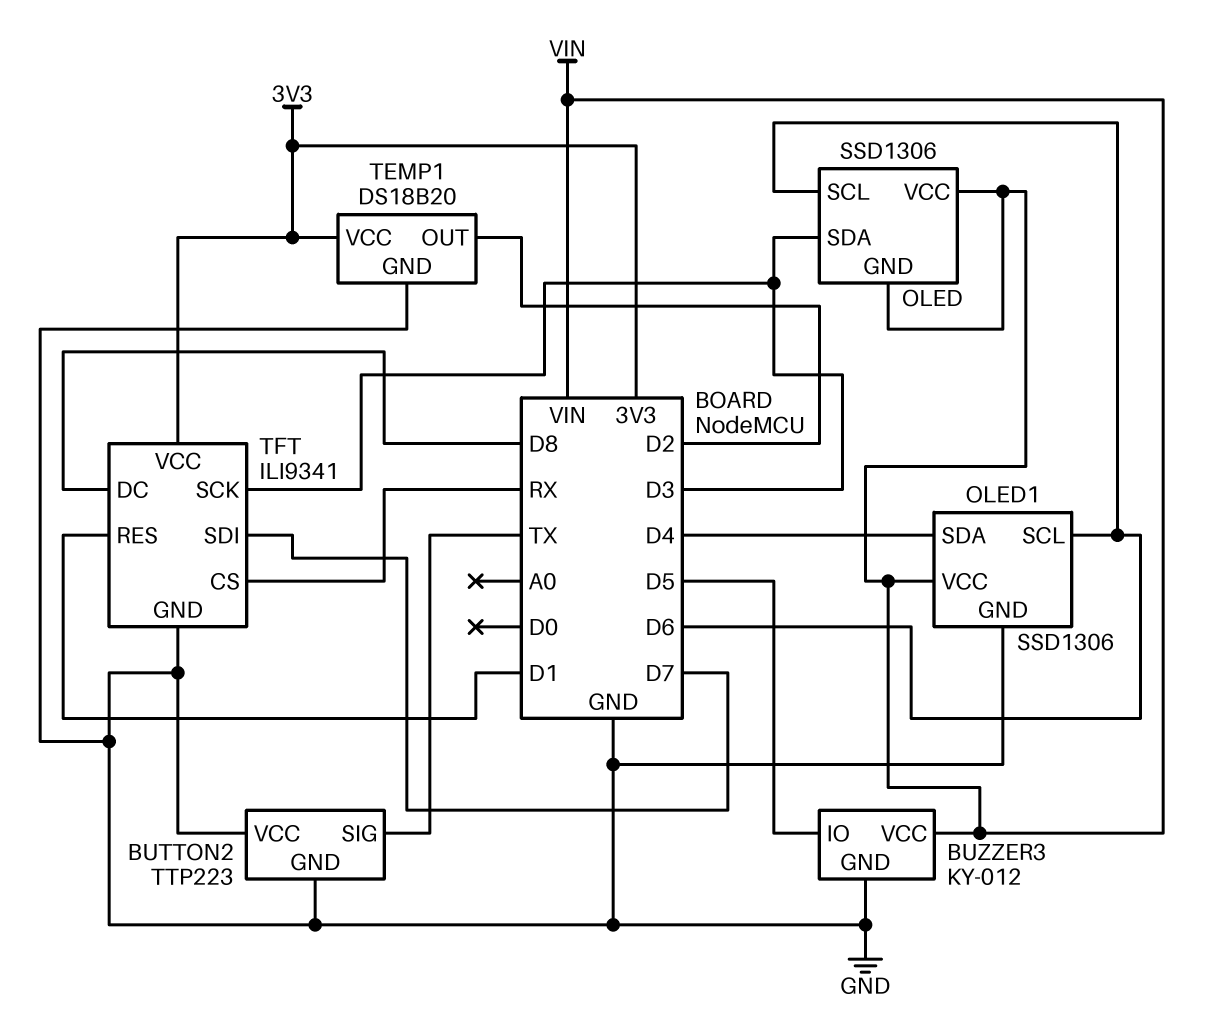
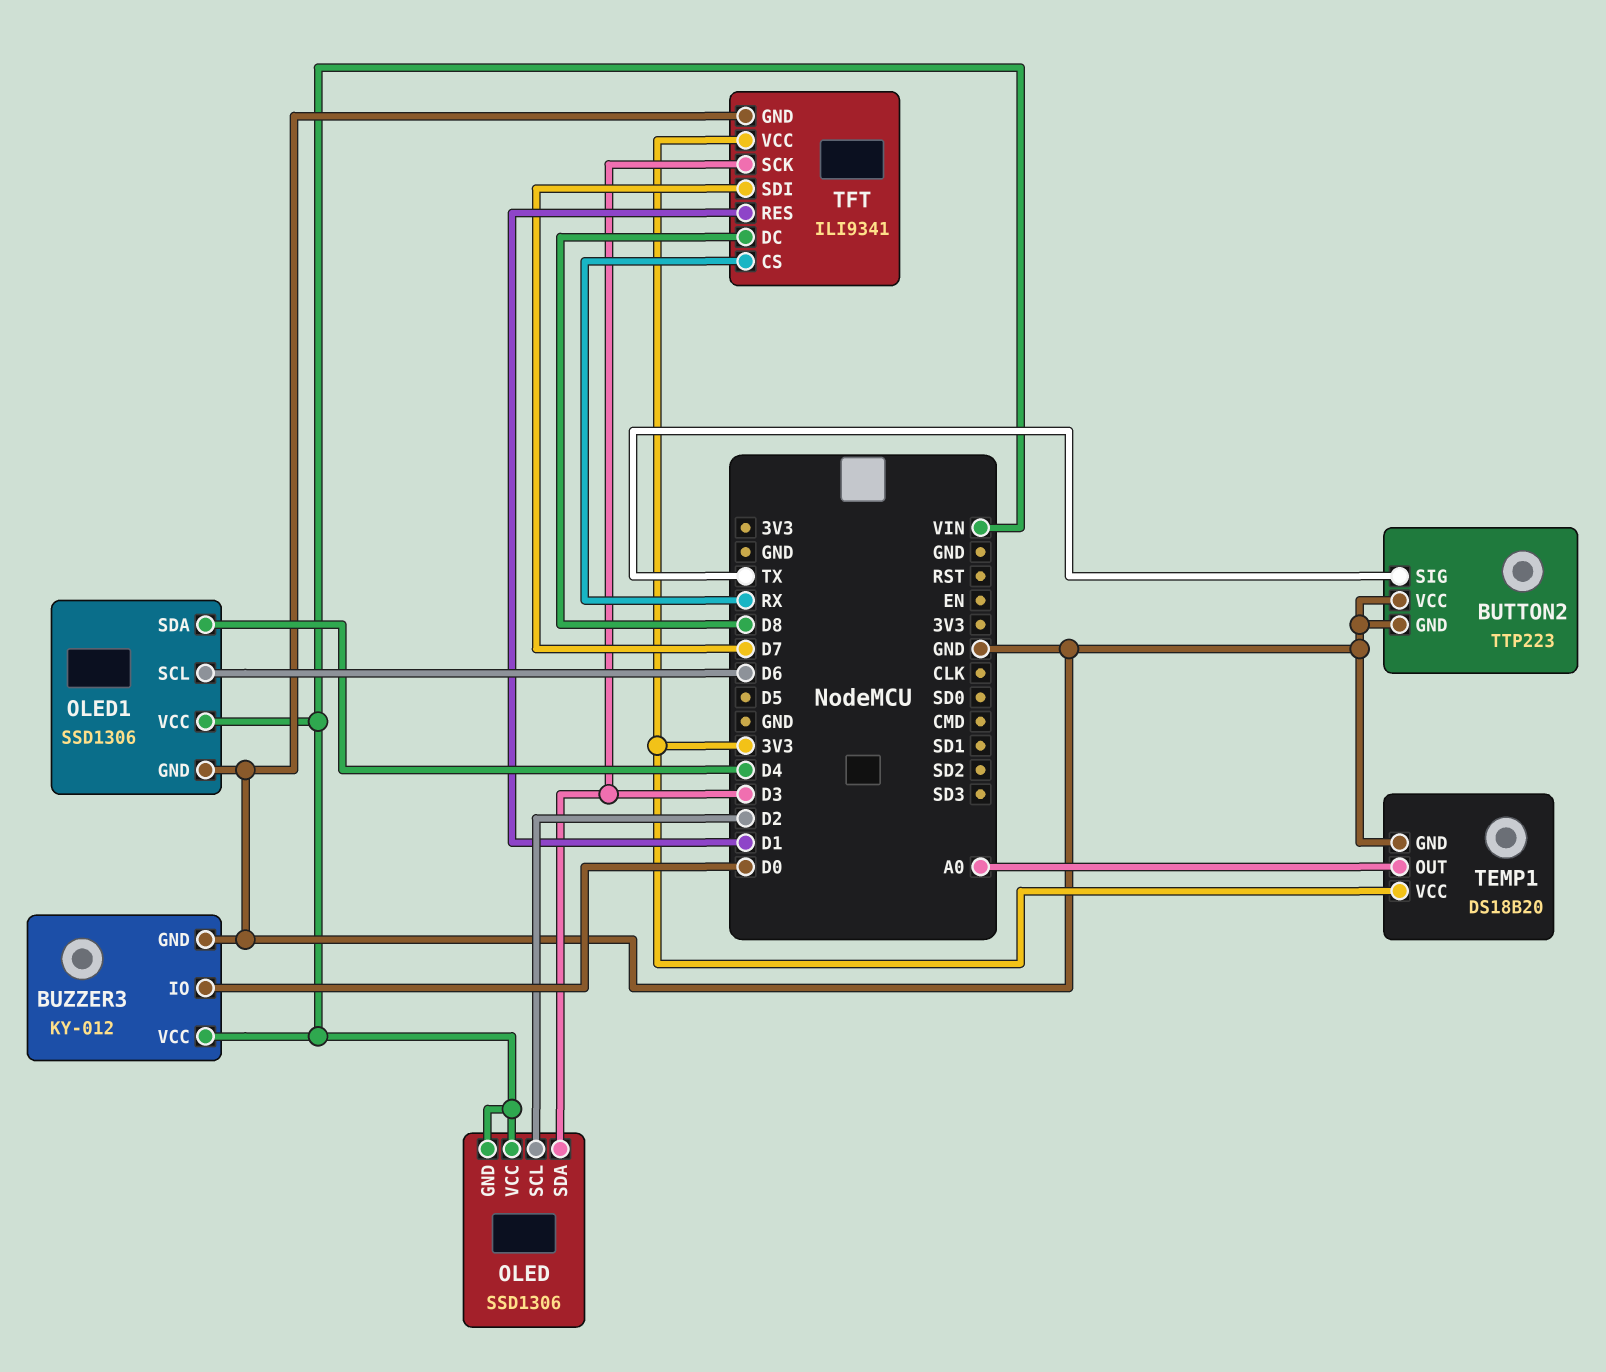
BUZZER3 pin IO: D5 -> D0
OLED pin SCL: D6 -> D2
TEMP1 pin OUT: D2 -> A0

